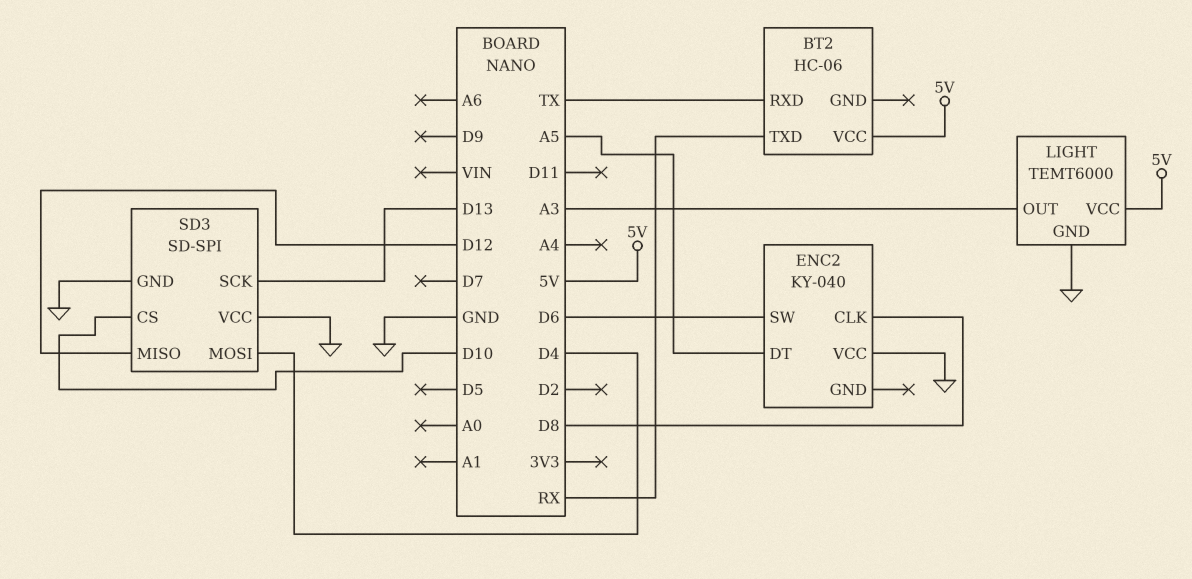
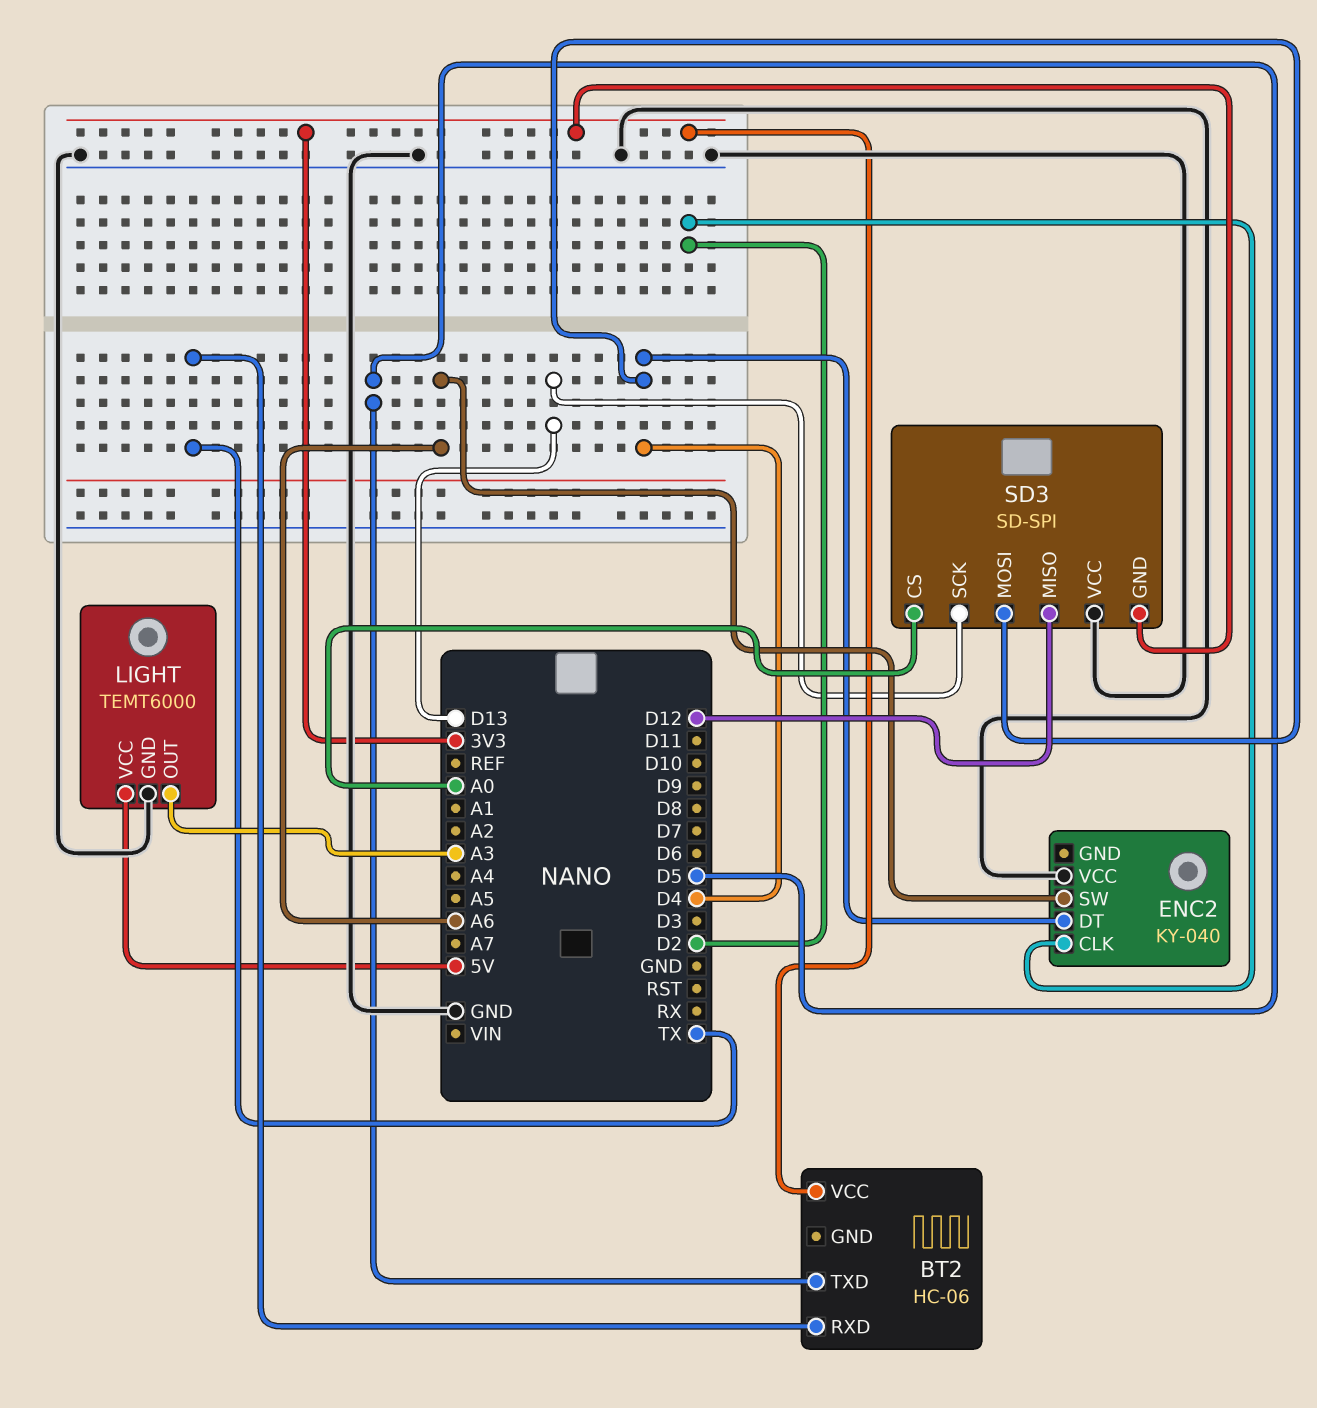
BT2 pin TXD: RX -> D5
BT2 pin VCC: 5V -> 3V3
ENC2 pin CLK: D8 -> D2
ENC2 pin DT: A5 -> D4
ENC2 pin SW: D6 -> A6
SD3 pin CS: D10 -> A0
SD3 pin GND: GND -> 3V3

